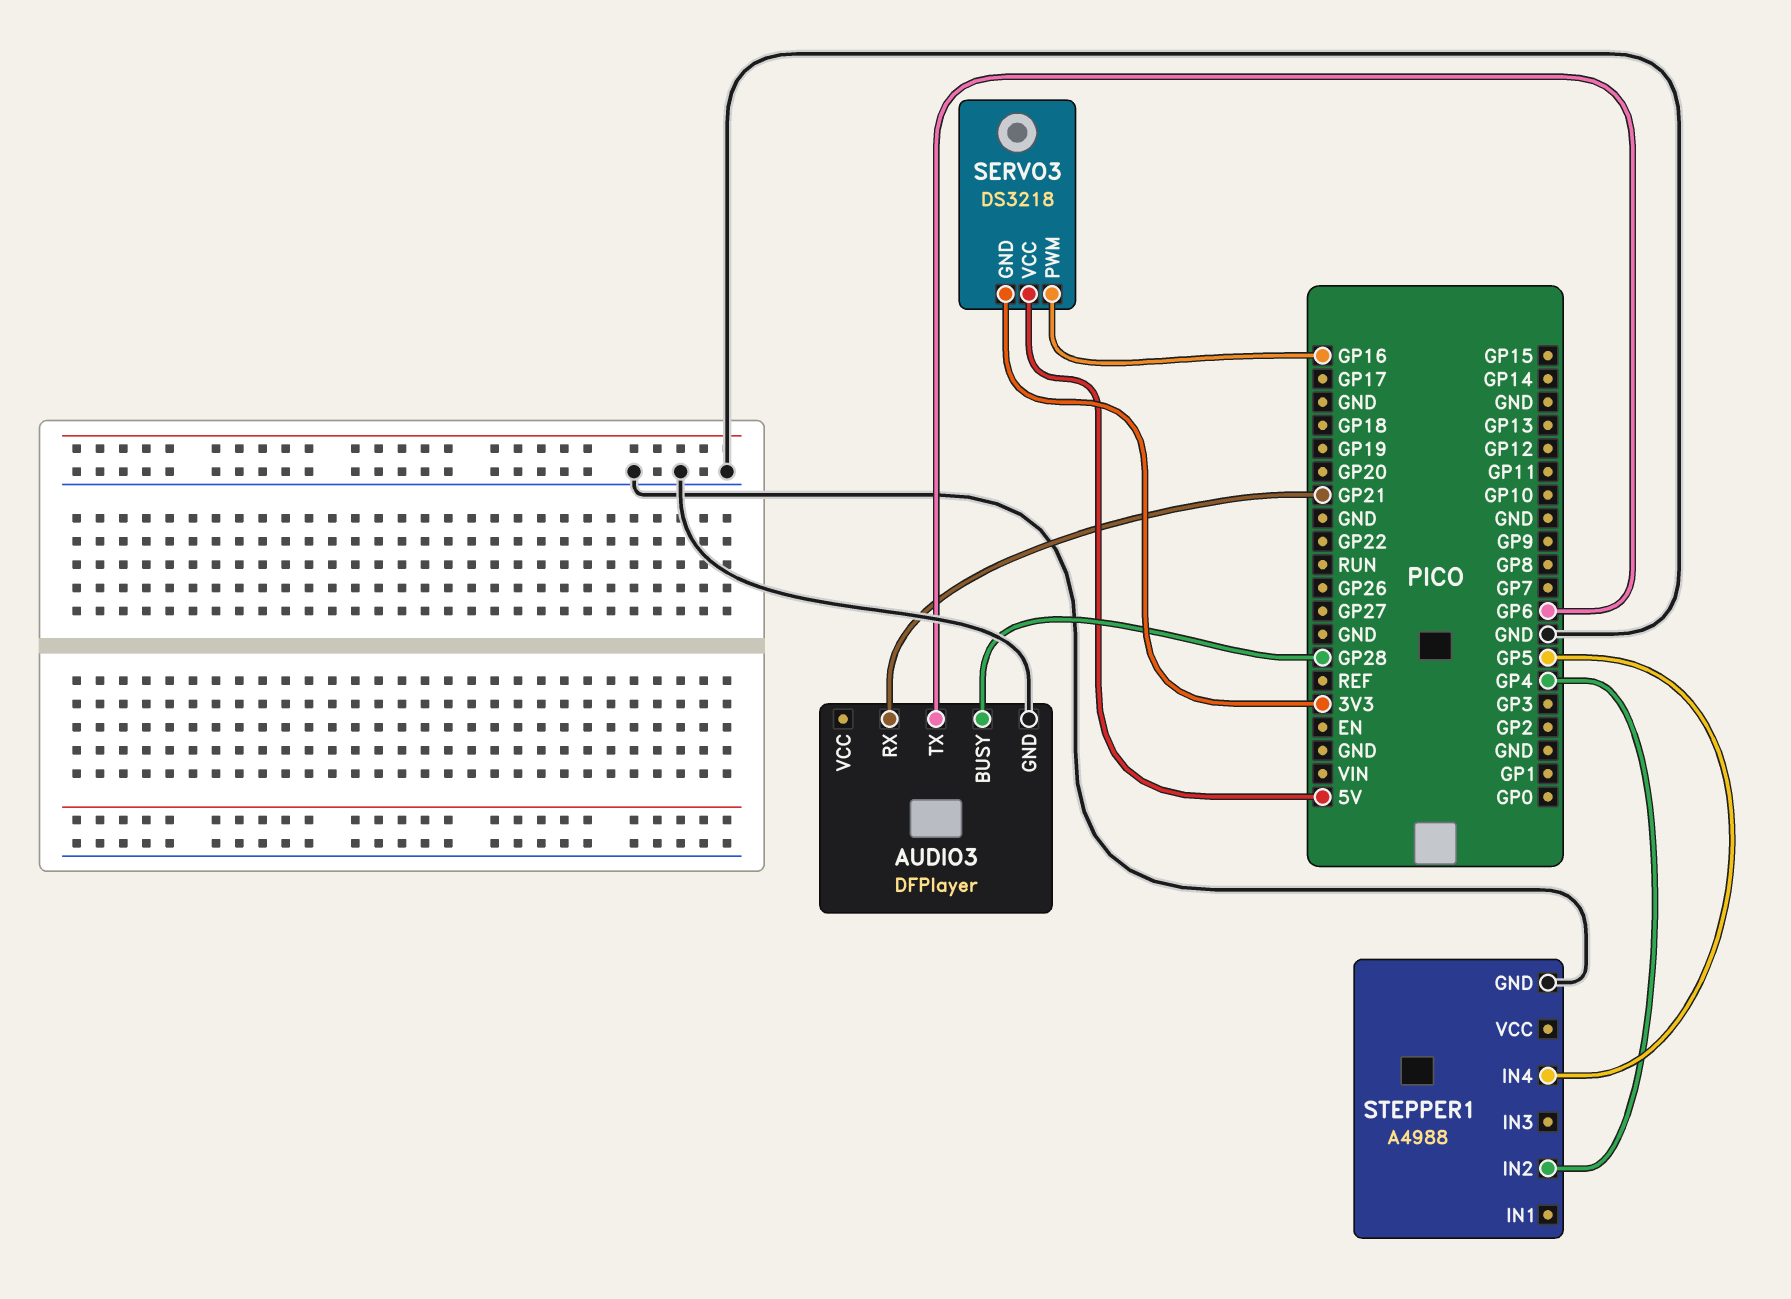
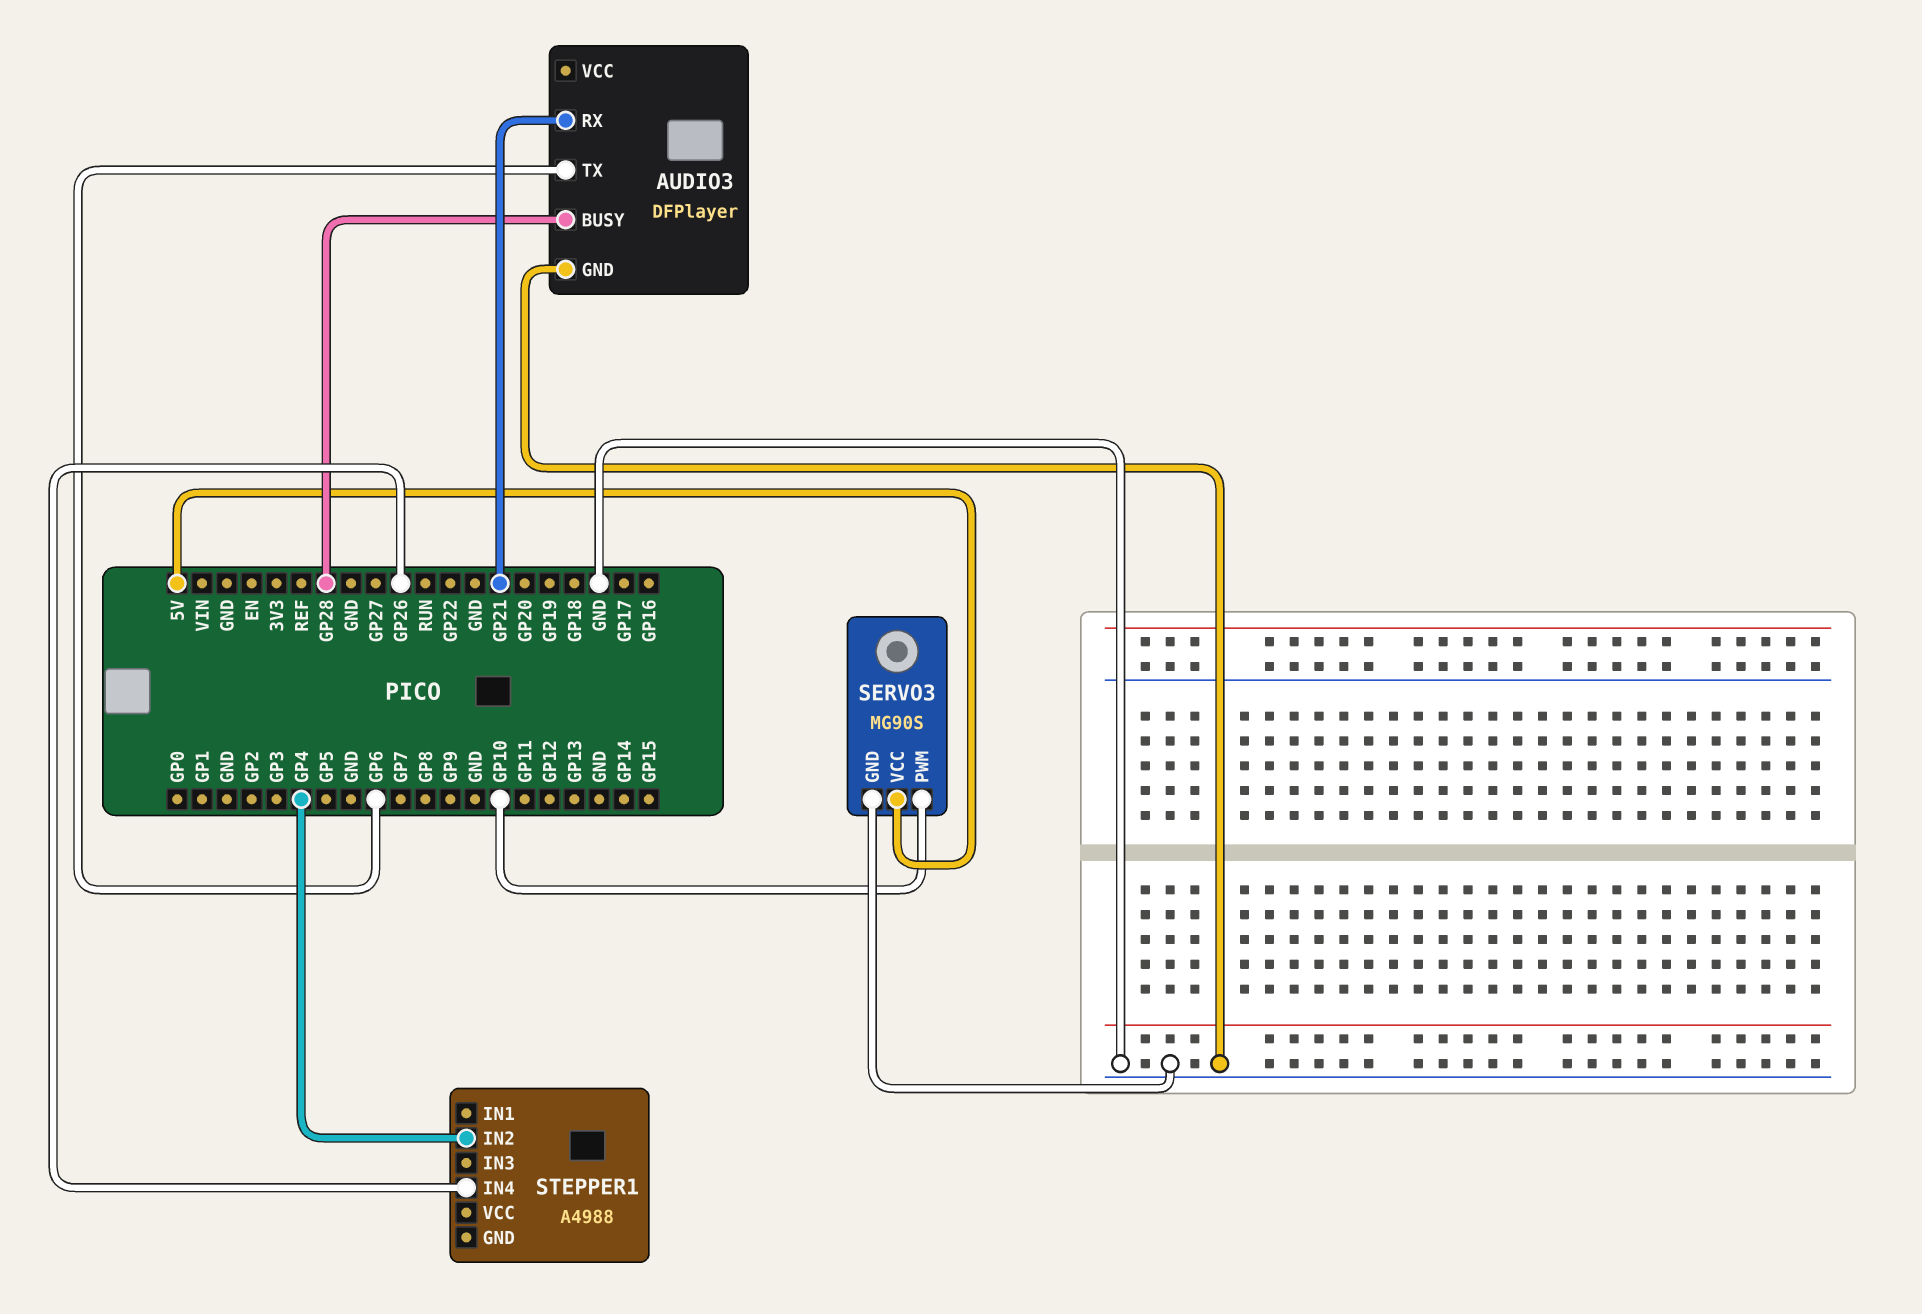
SERVO3: DS3218 -> MG90S
SERVO3 pin GND: 3V3 -> GND
SERVO3 pin PWM: GP16 -> GP10
STEPPER1 pin GND: GND -> none
STEPPER1 pin IN4: GP5 -> GP26

